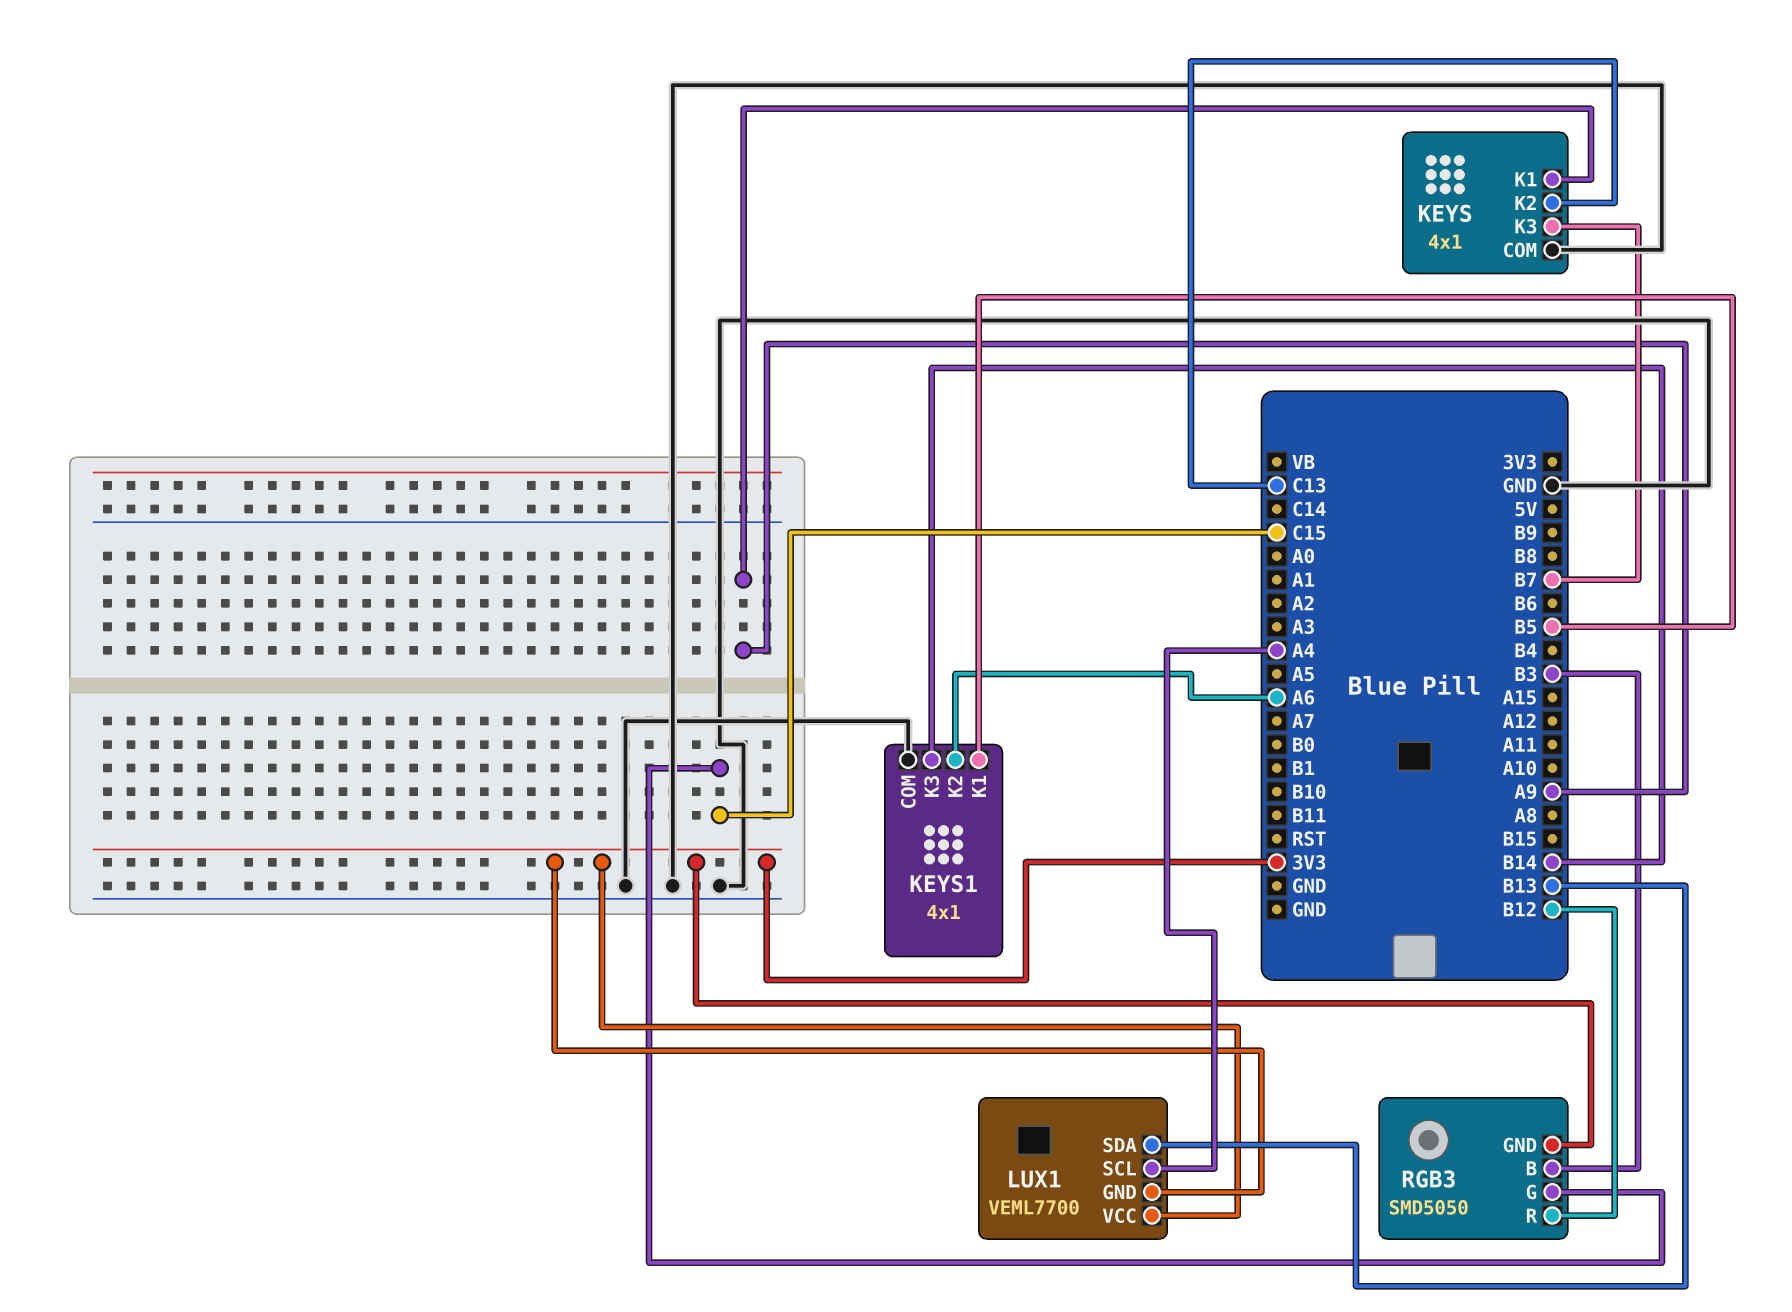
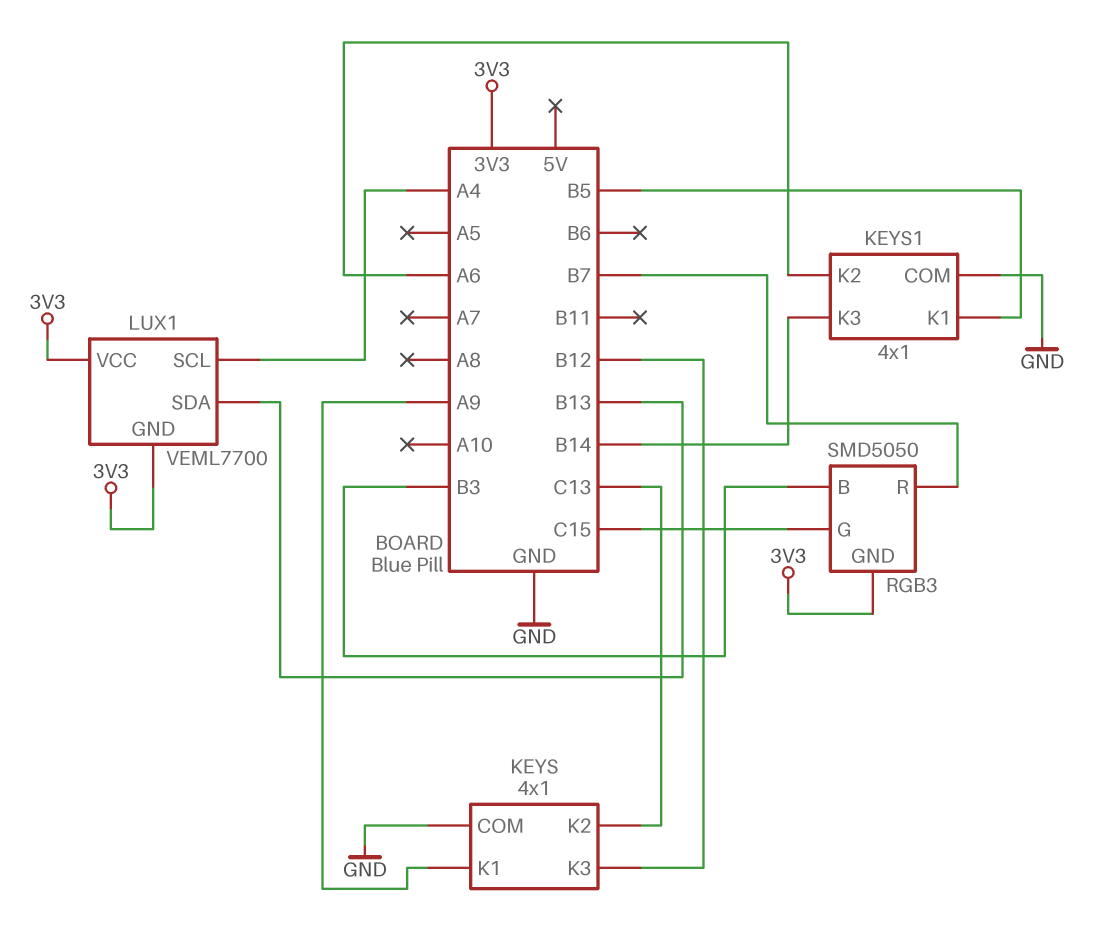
KEYS pin K3: B7 -> B12
RGB3 pin R: B12 -> B7

